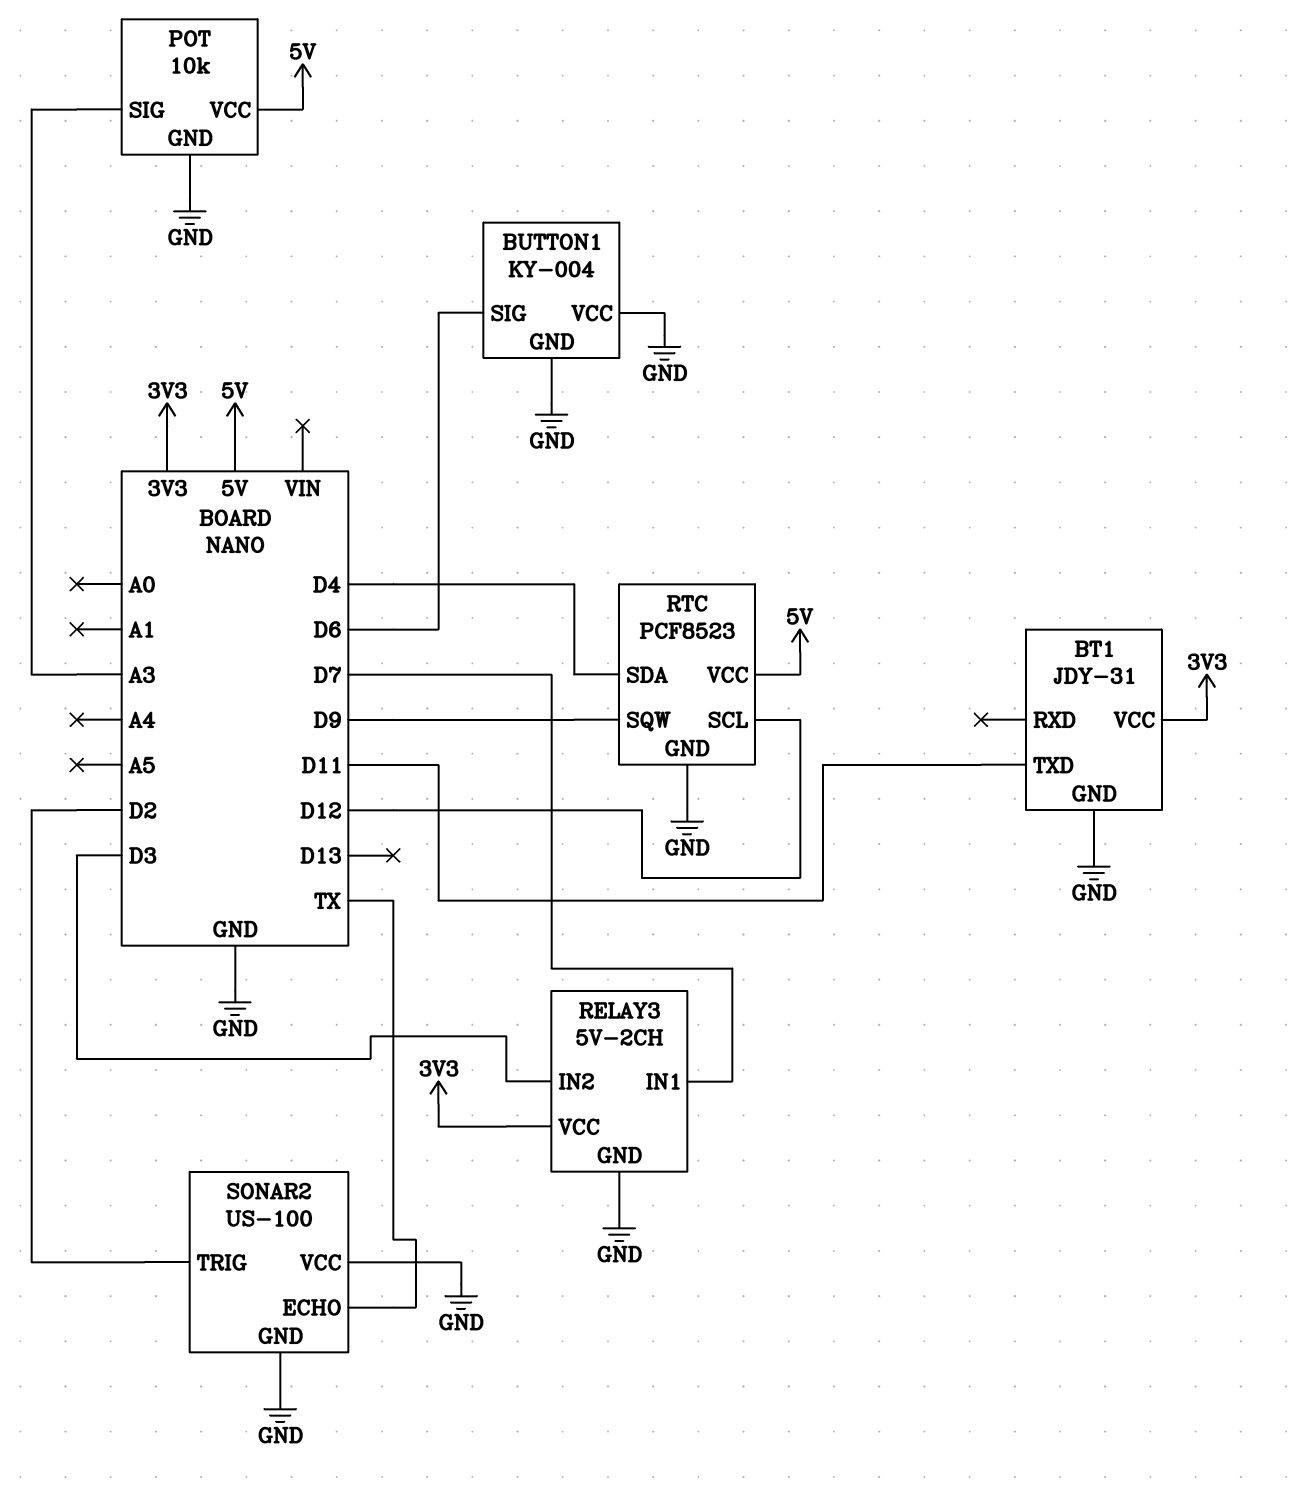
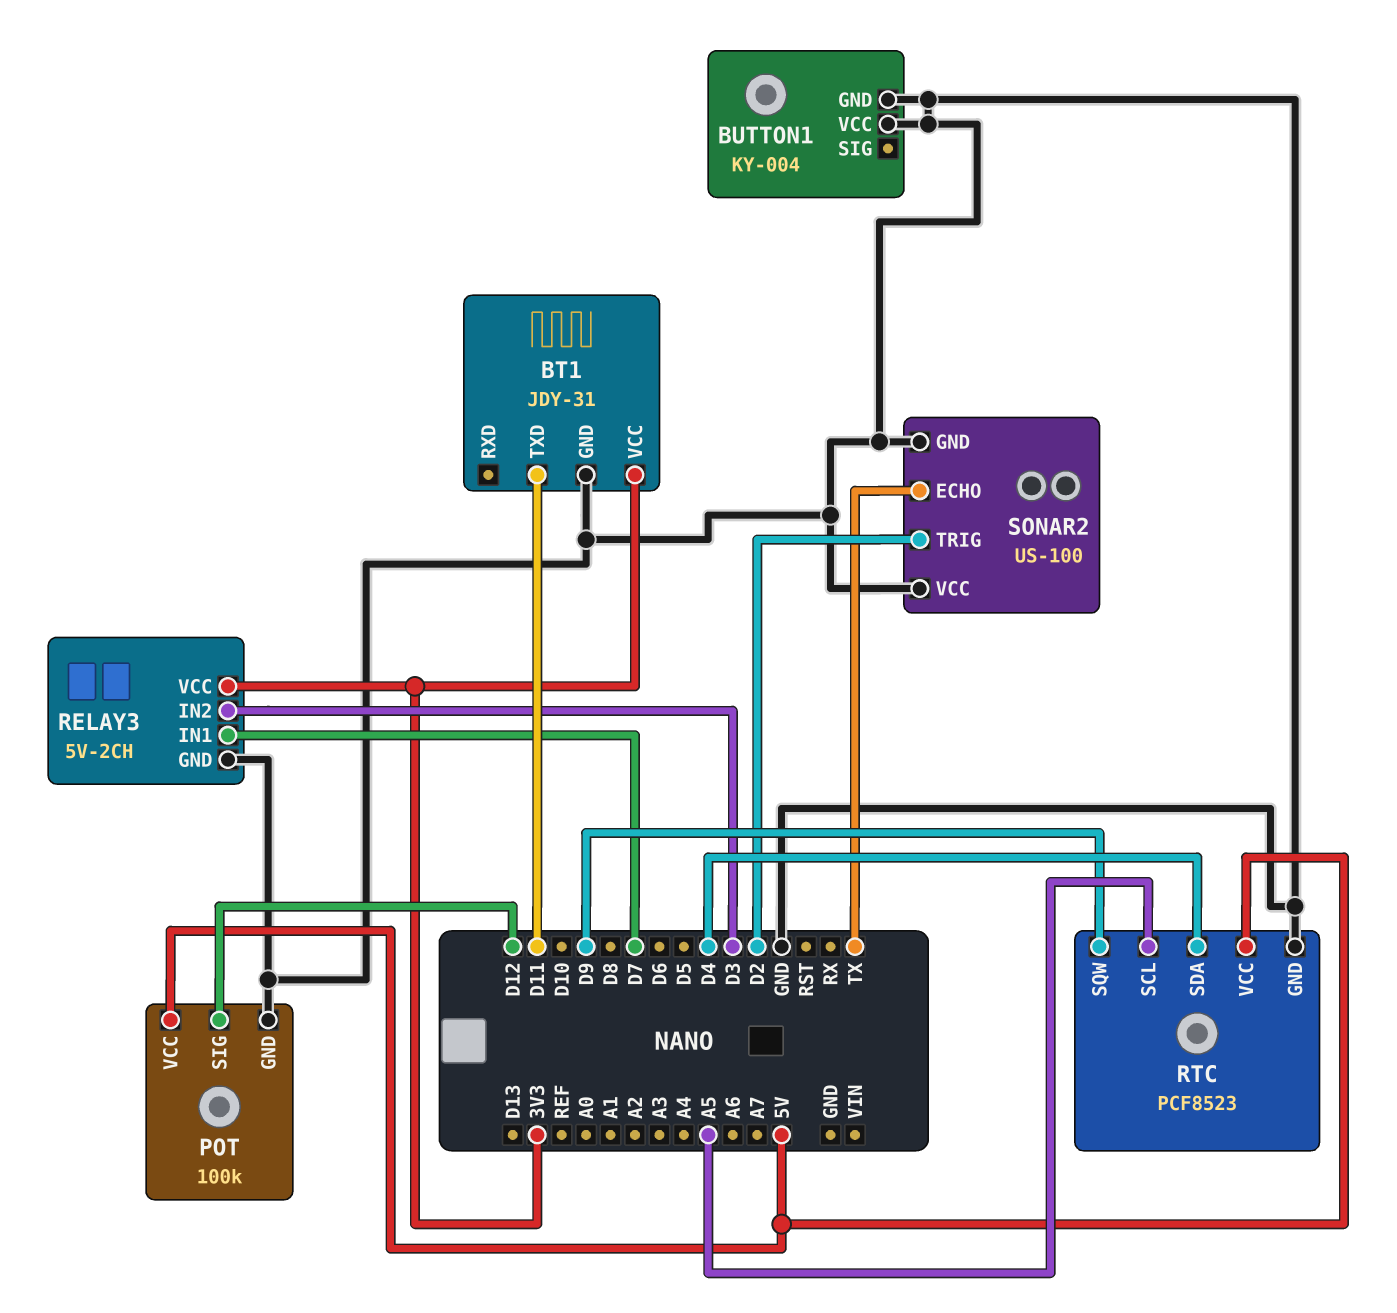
BUTTON1 pin SIG: D6 -> none
POT: 10k -> 100k
POT pin SIG: A3 -> D12
RTC pin SCL: D12 -> A5

